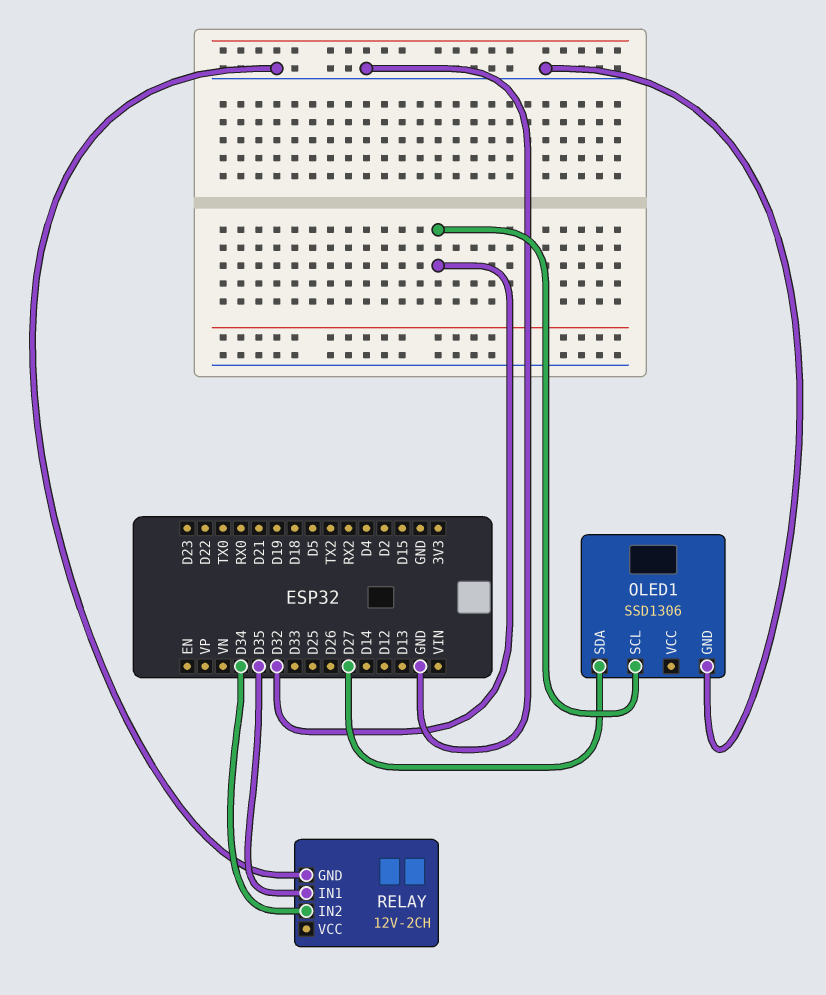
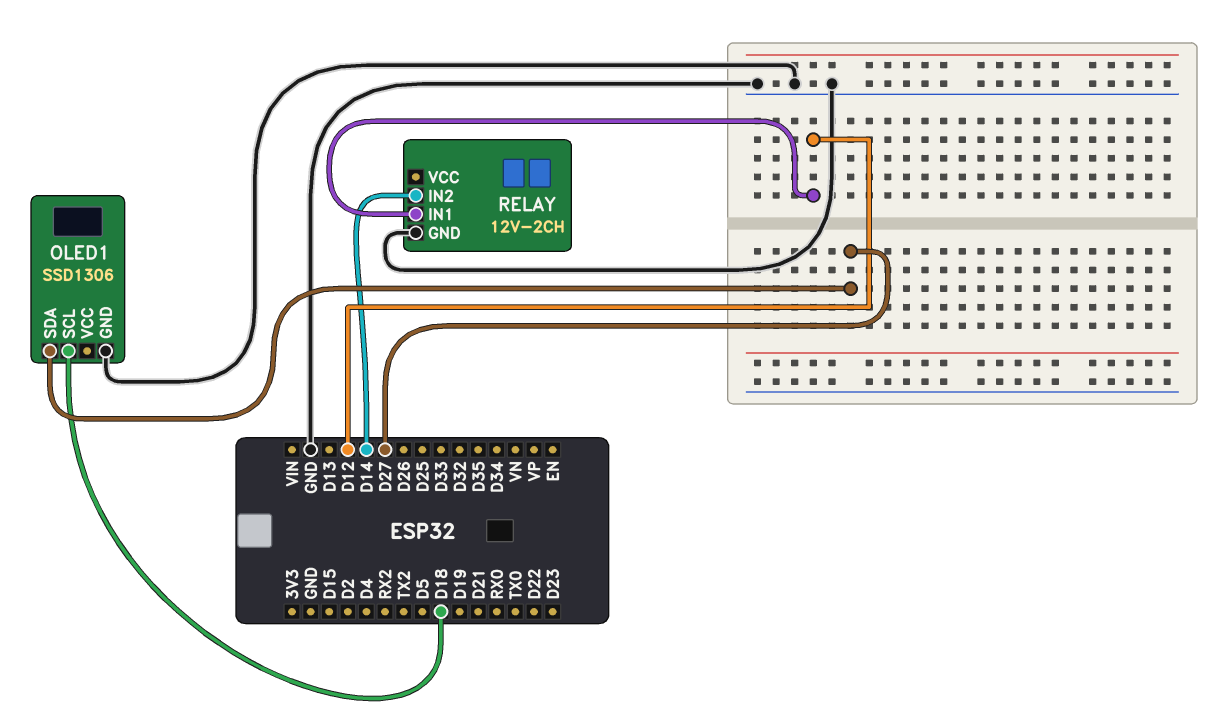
OLED1 pin SCL: D32 -> D18
RELAY pin IN1: D35 -> D12
RELAY pin IN2: D34 -> D14

